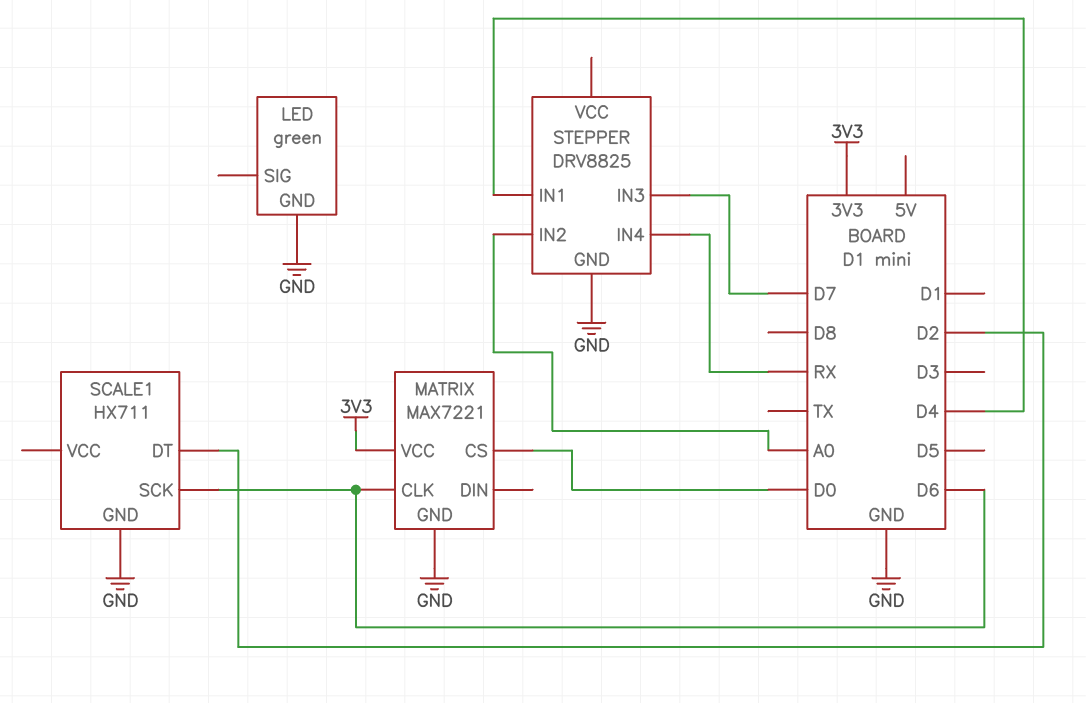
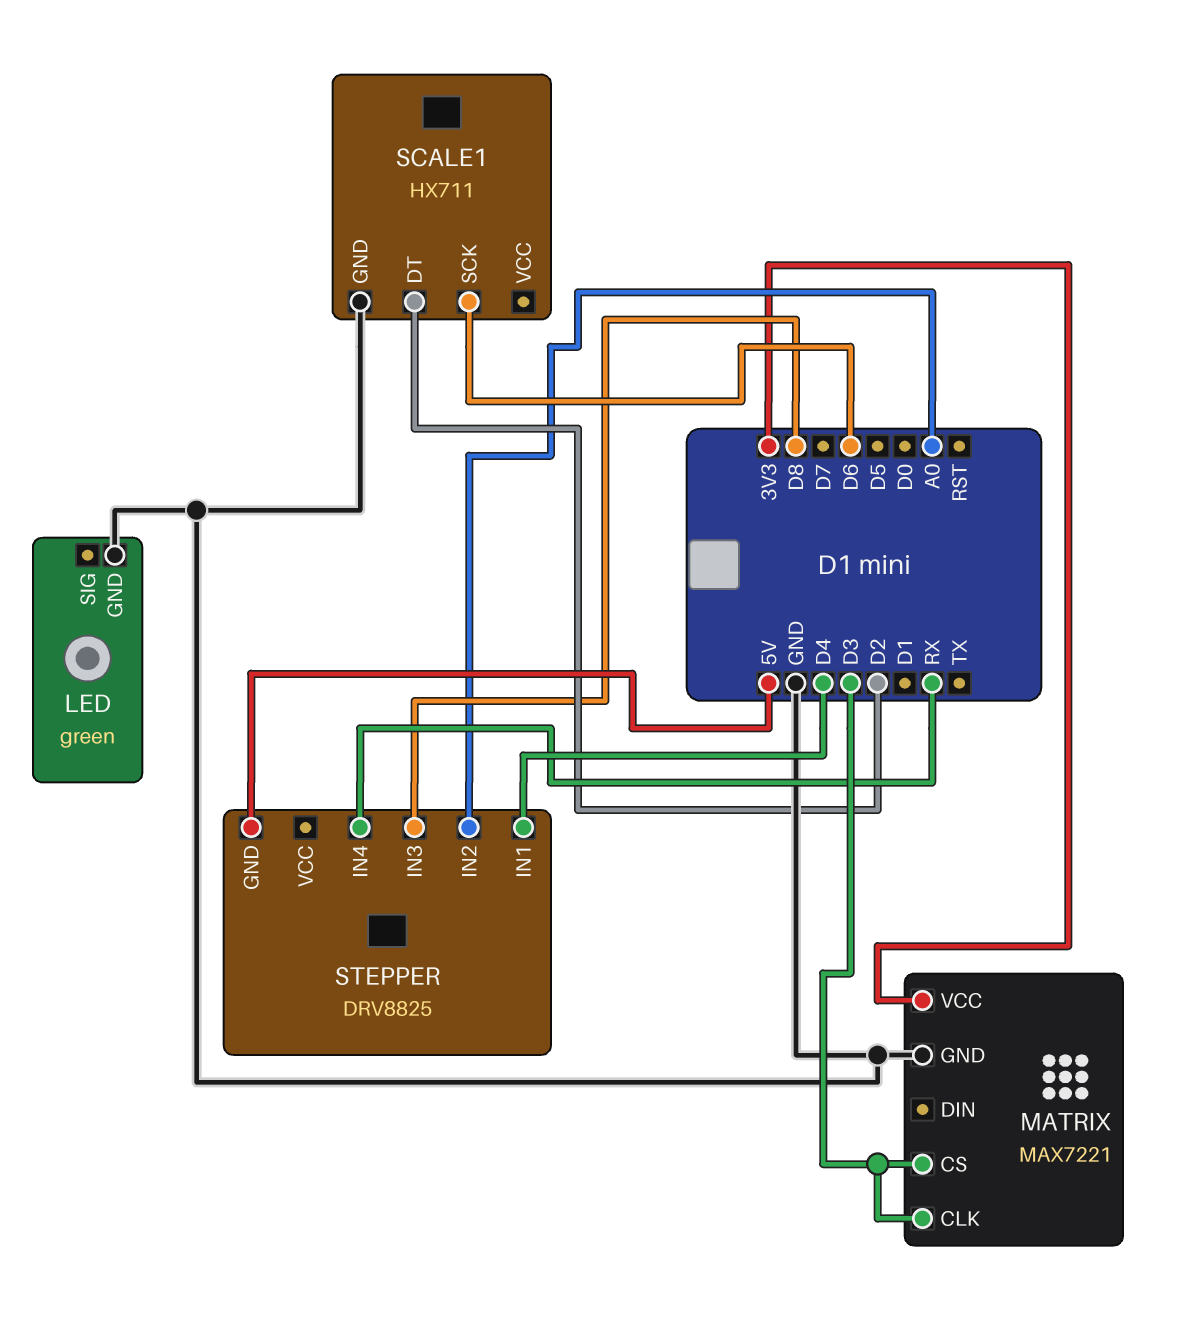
MATRIX pin CLK: D6 -> D3
MATRIX pin CS: D0 -> D3
STEPPER pin GND: GND -> 5V
STEPPER pin IN3: D7 -> D8

